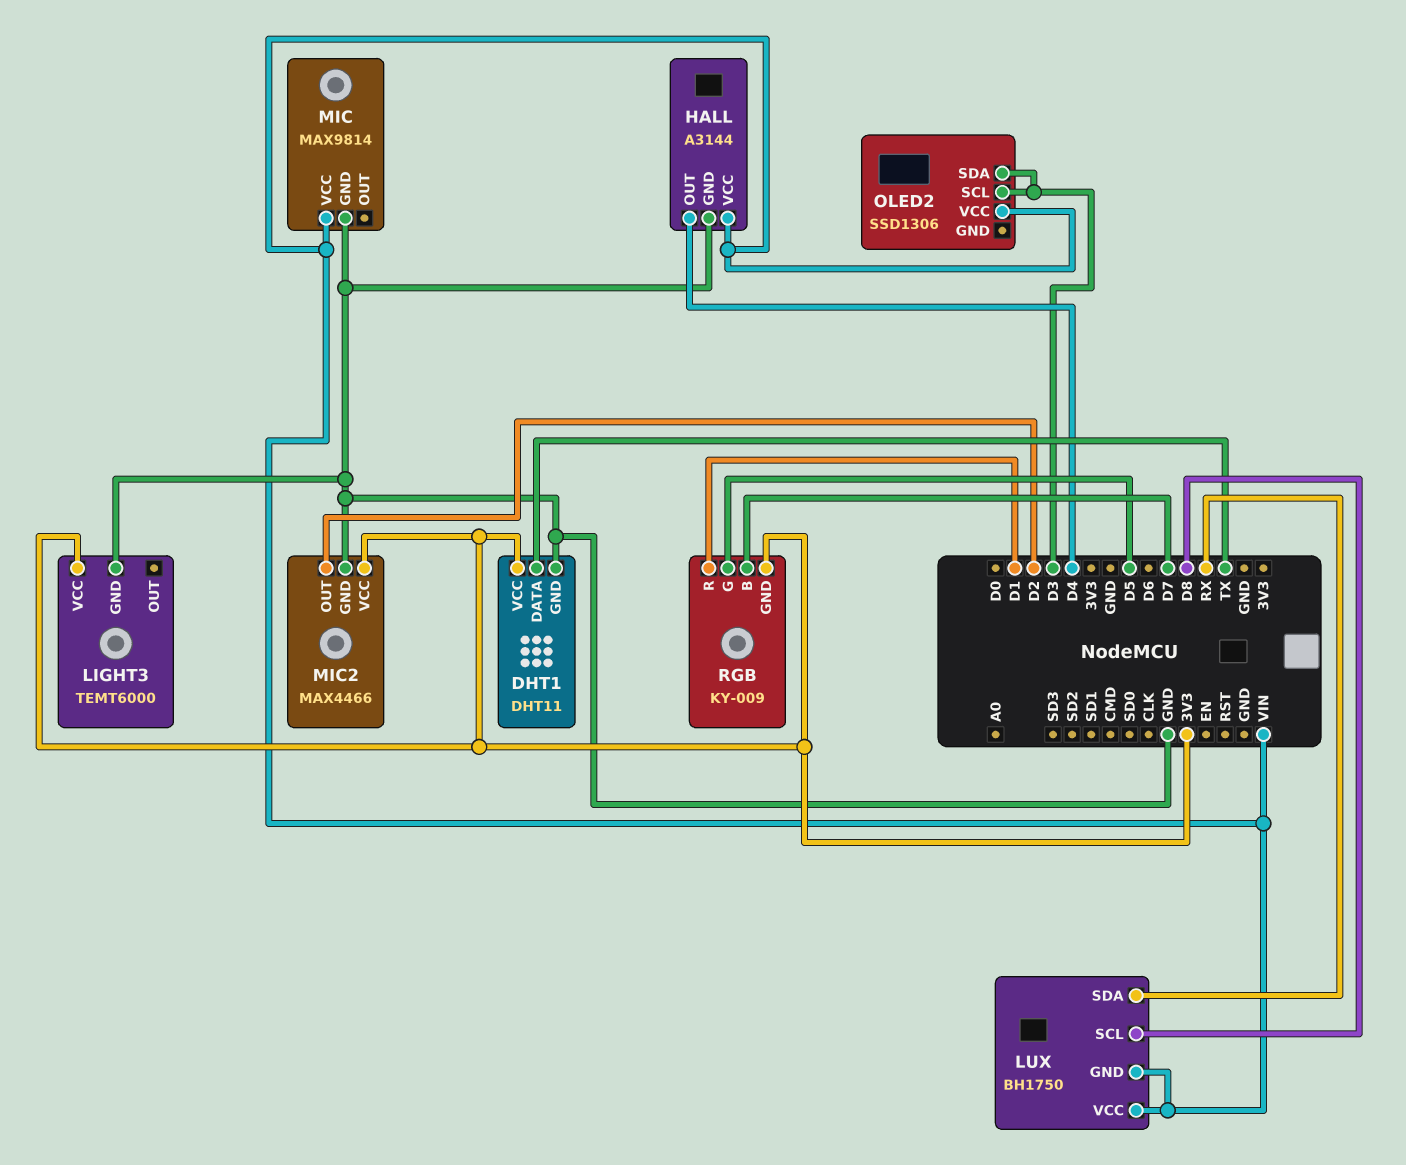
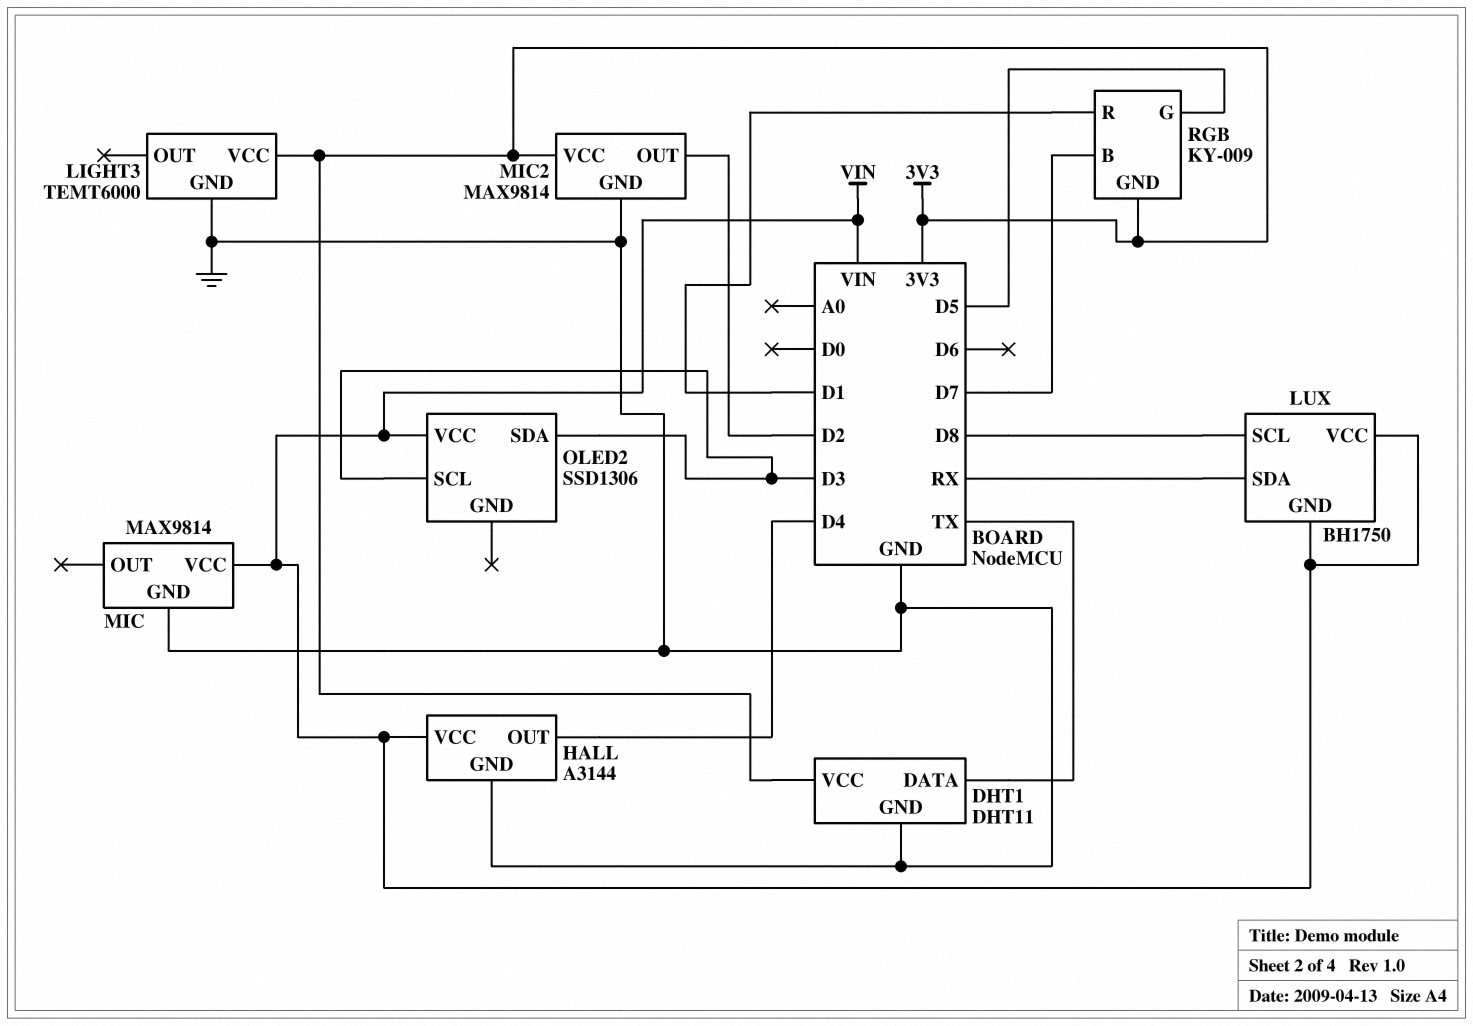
MIC2: MAX4466 -> MAX9814

